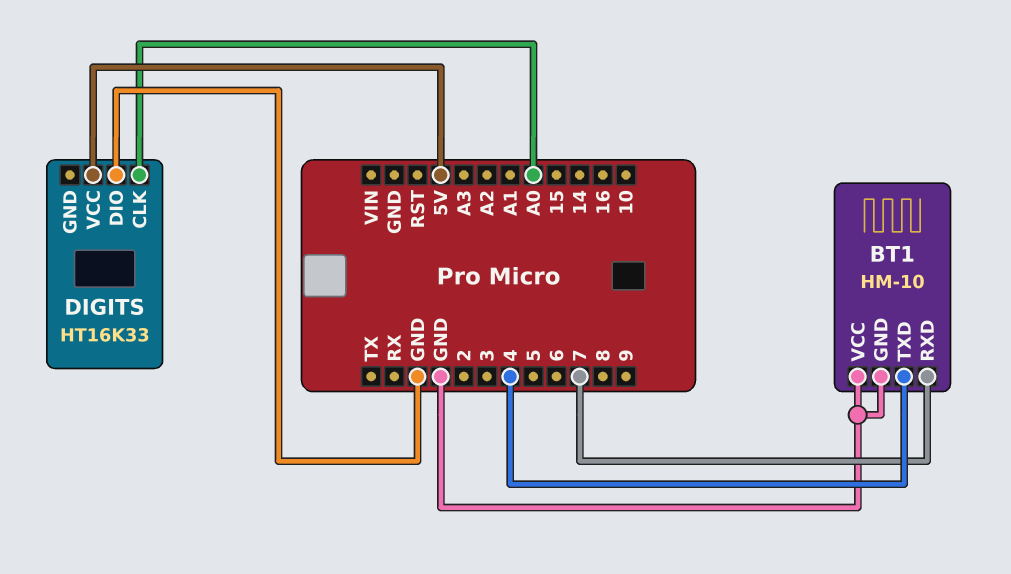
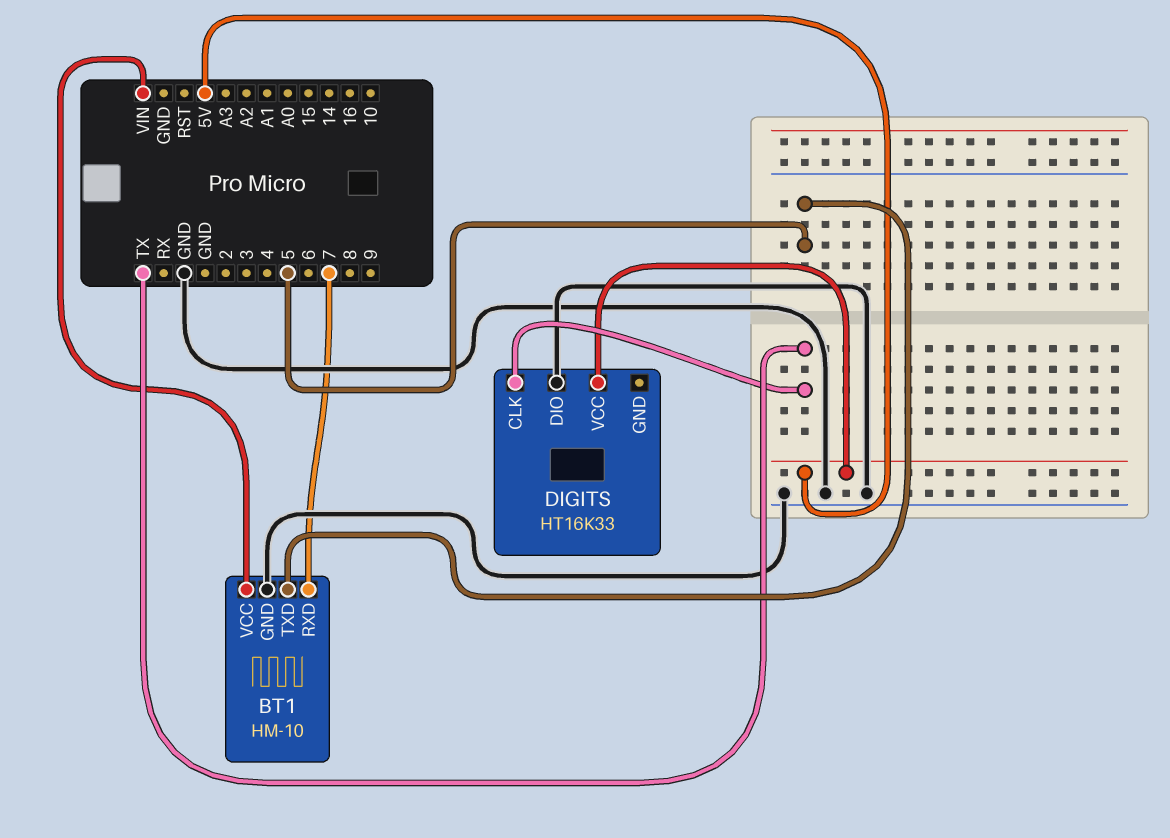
BT1 pin TXD: 4 -> 5
BT1 pin VCC: GND -> VIN
DIGITS pin CLK: A0 -> TX

